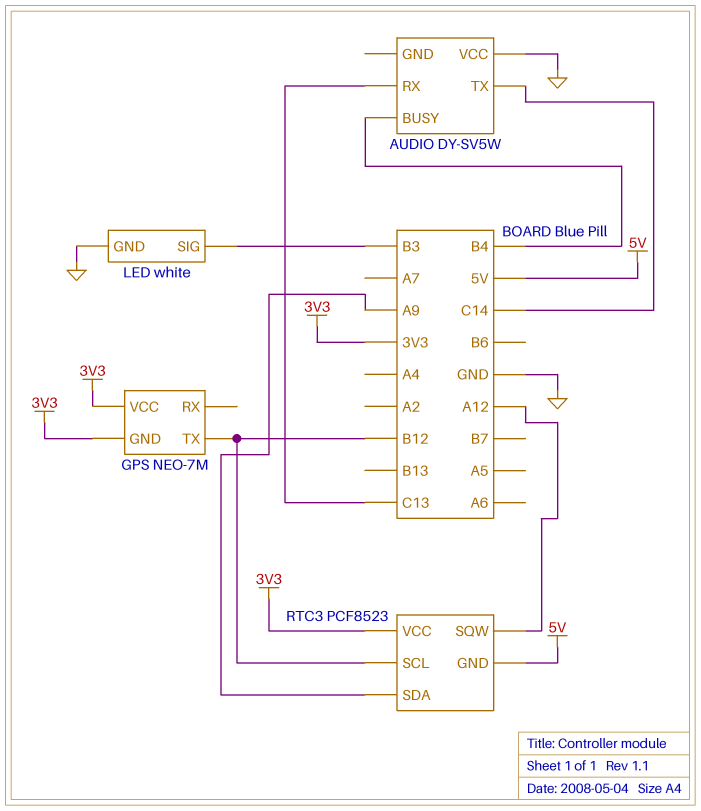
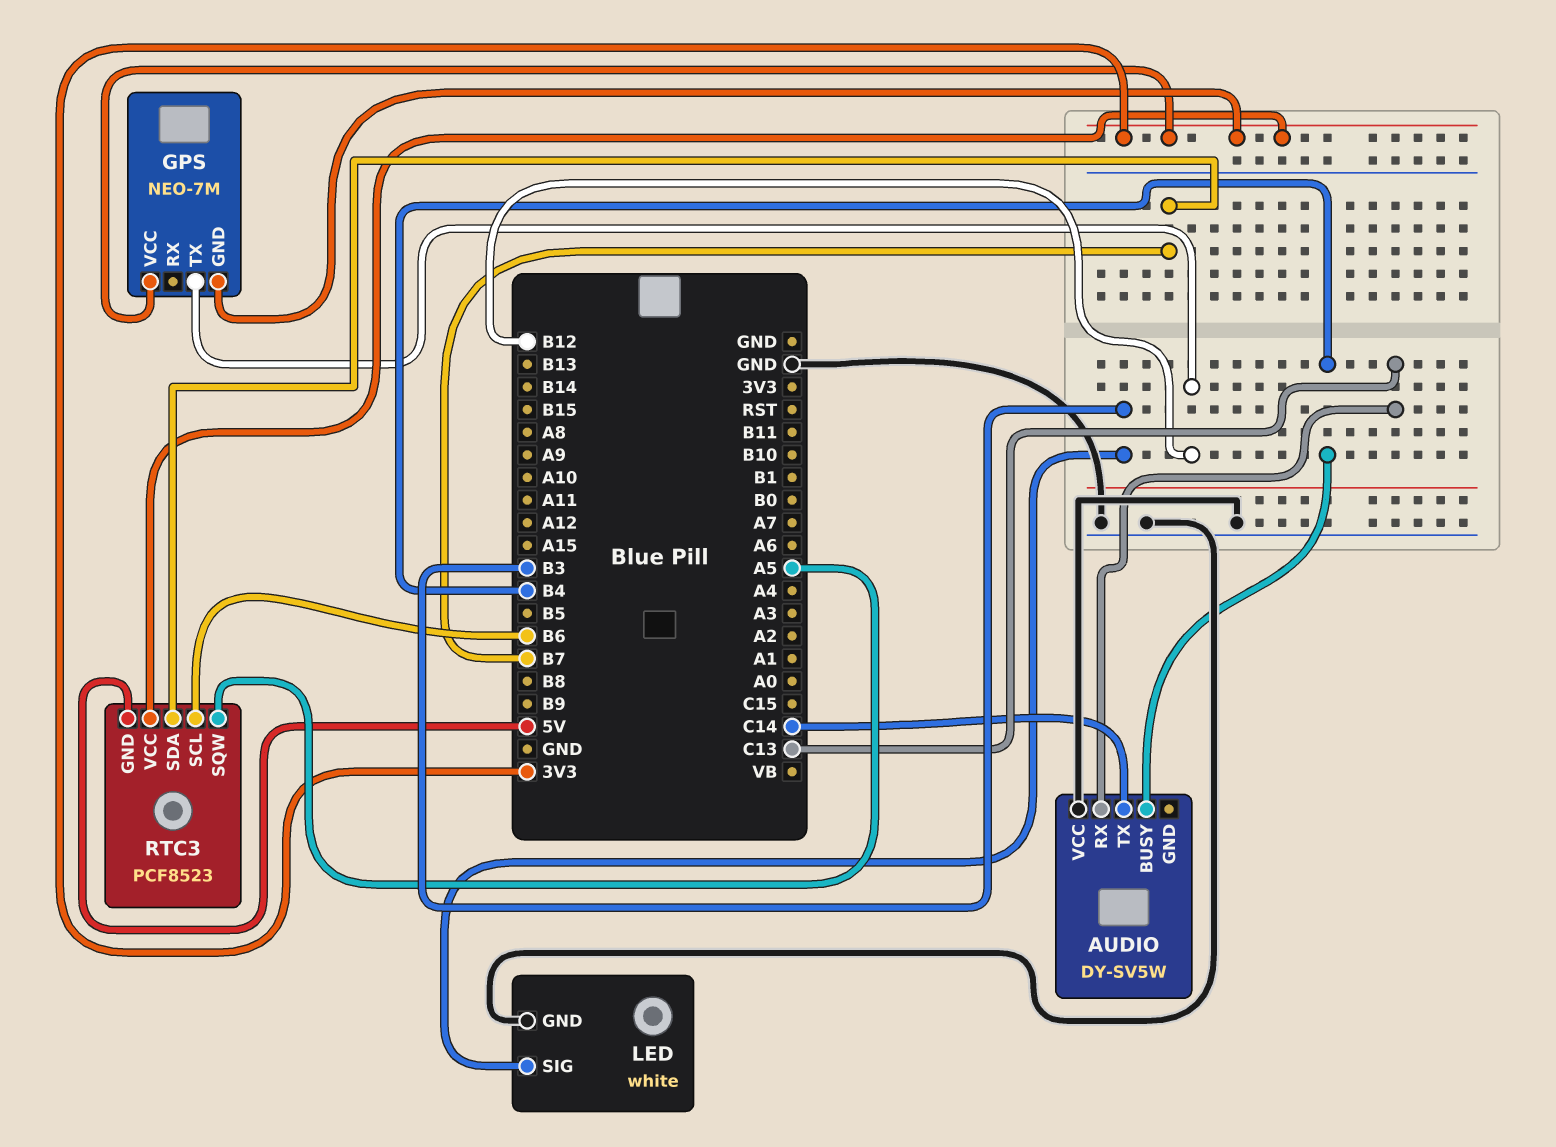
RTC3 pin SCL: B12 -> B6
RTC3 pin SDA: A9 -> B7
RTC3 pin SQW: A12 -> A5

